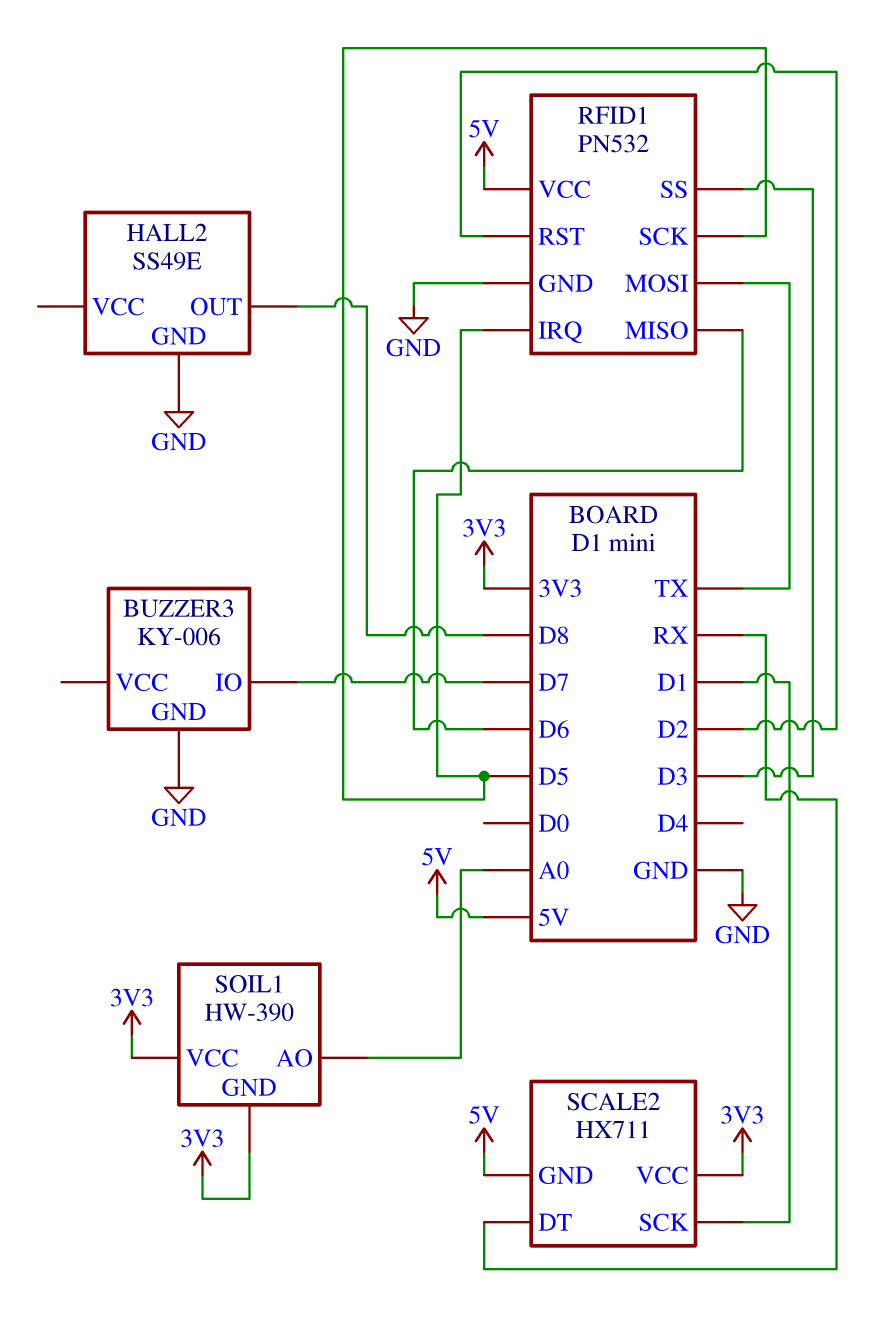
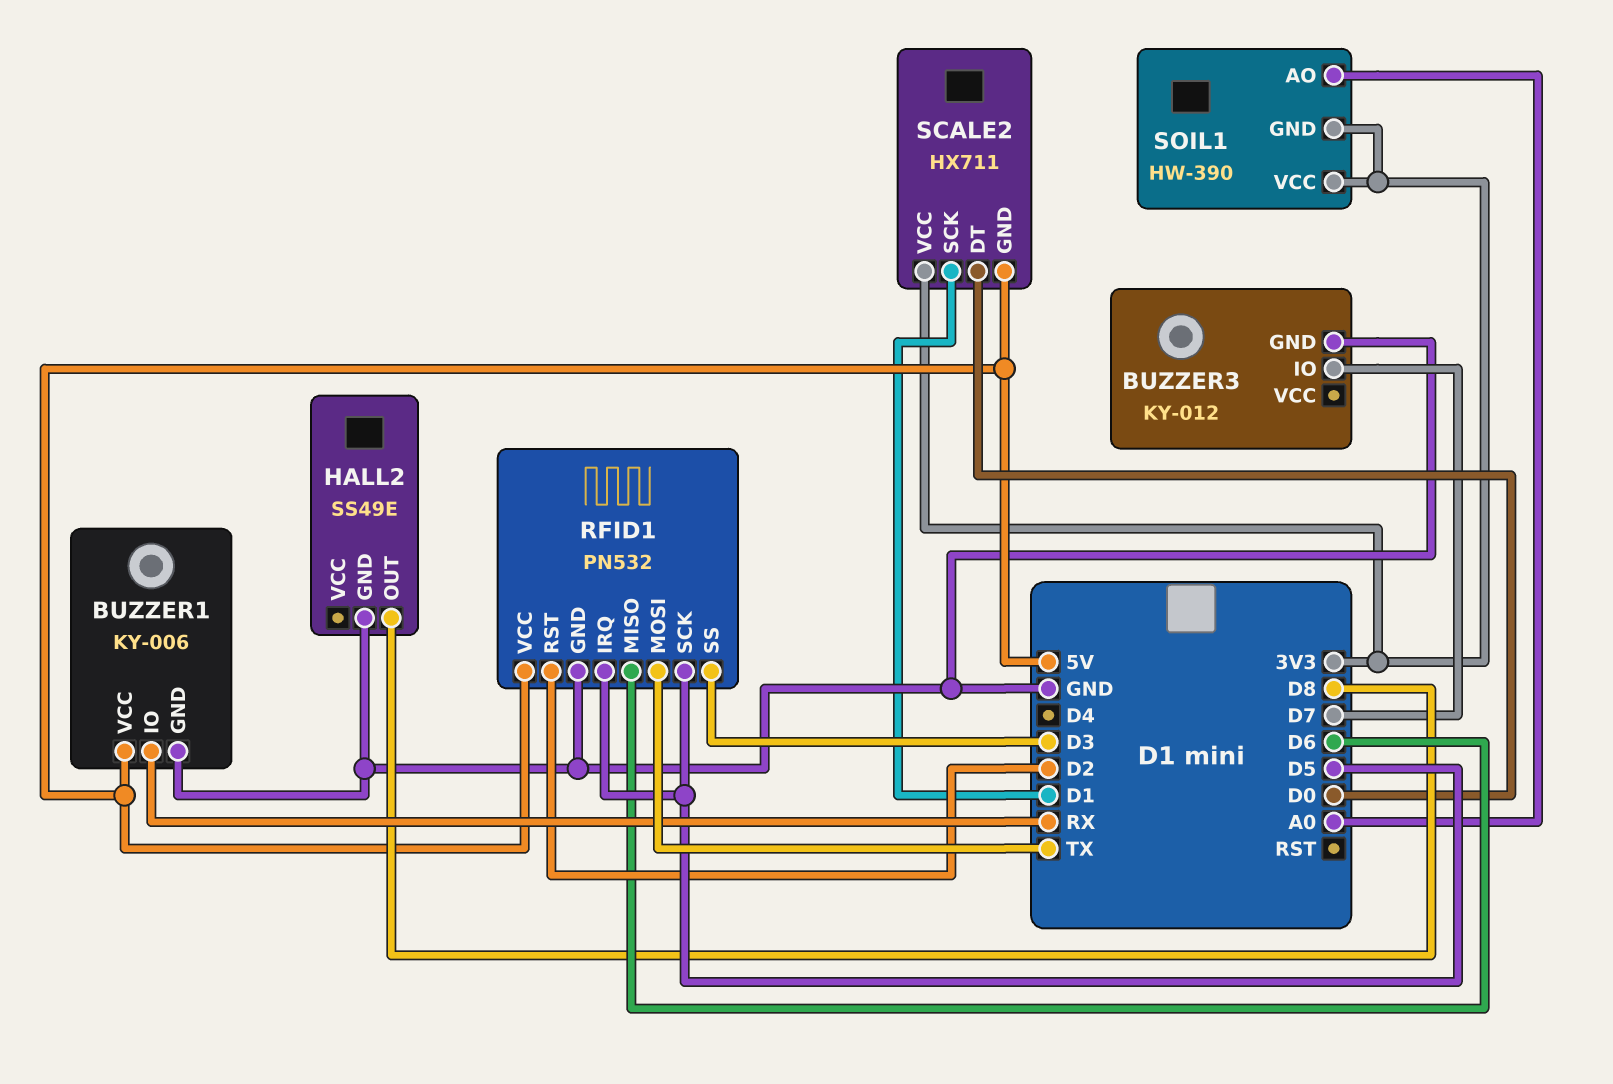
BUZZER1: none -> KY-006
BUZZER1 pin GND: none -> GND
BUZZER1 pin IO: none -> RX
BUZZER1 pin VCC: none -> 5V
BUZZER3: KY-006 -> KY-012
SCALE2 pin DT: RX -> D0

